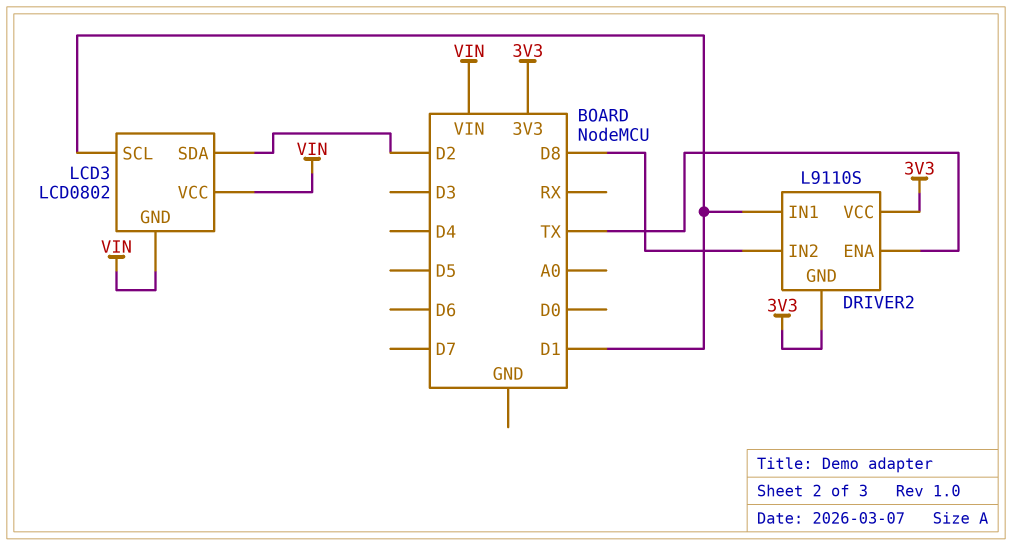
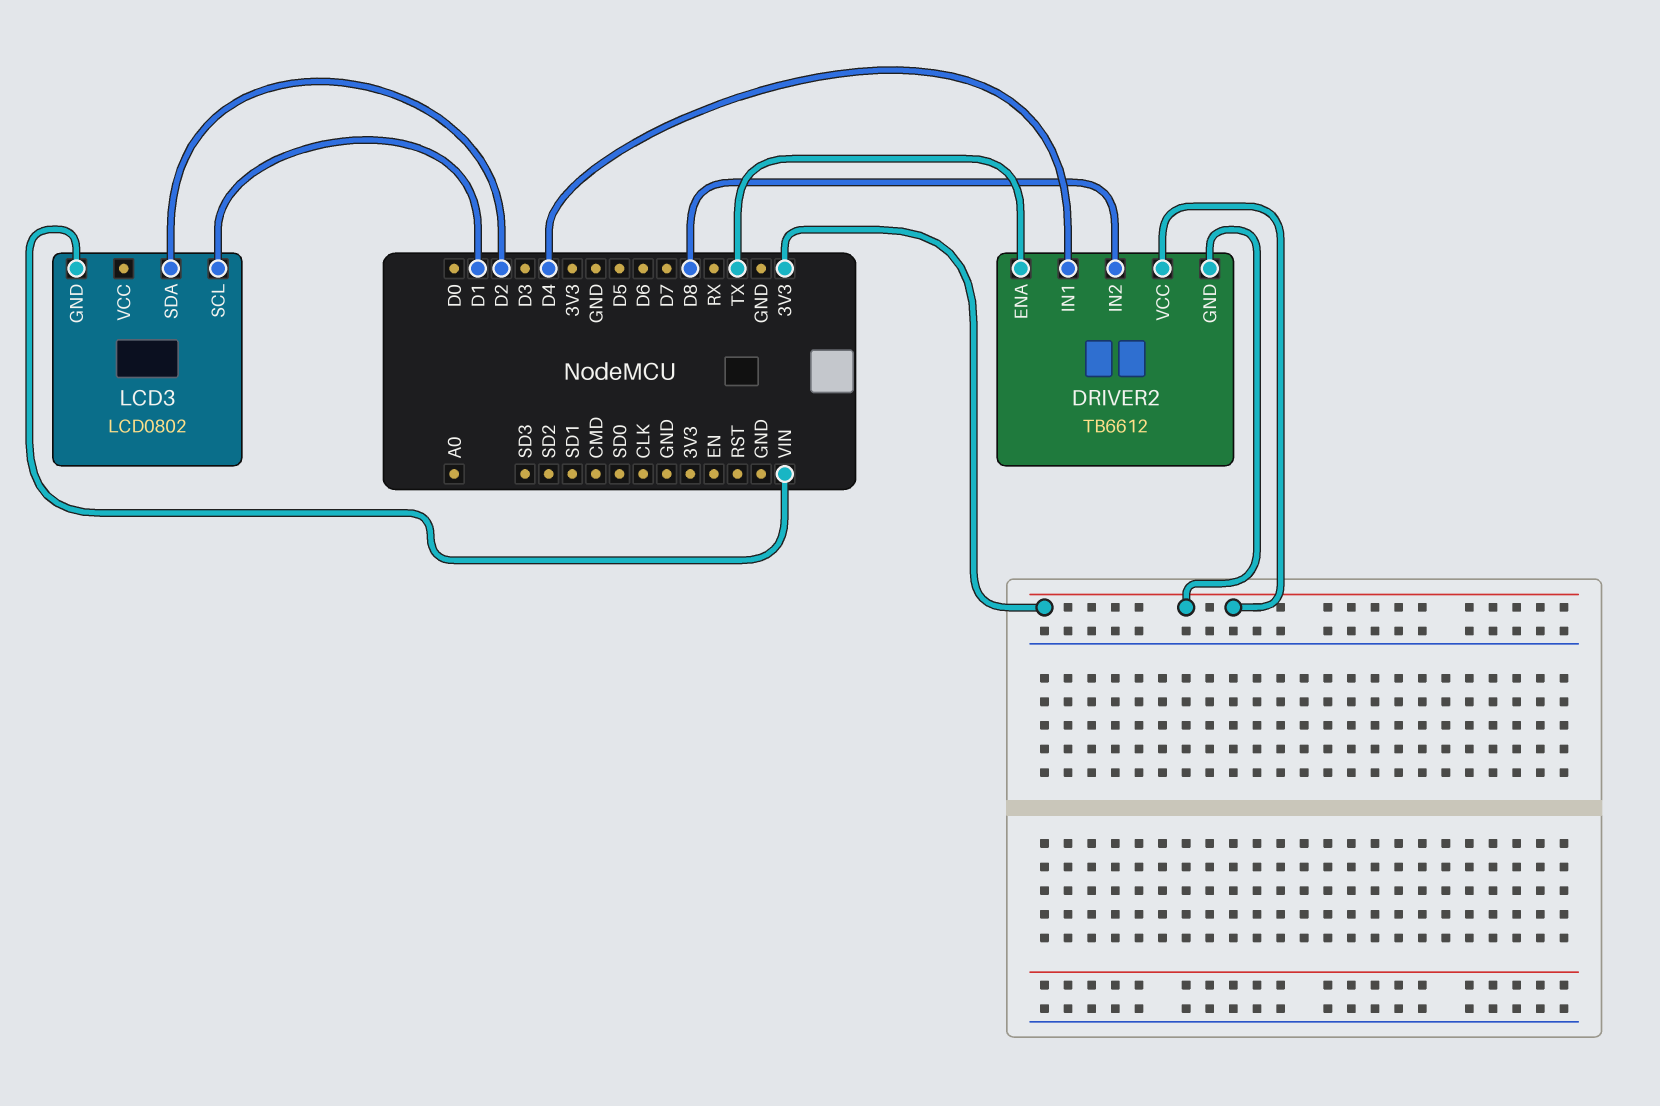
DRIVER2: L9110S -> TB6612
DRIVER2 pin IN1: D1 -> D4
LCD3 pin VCC: VIN -> none

